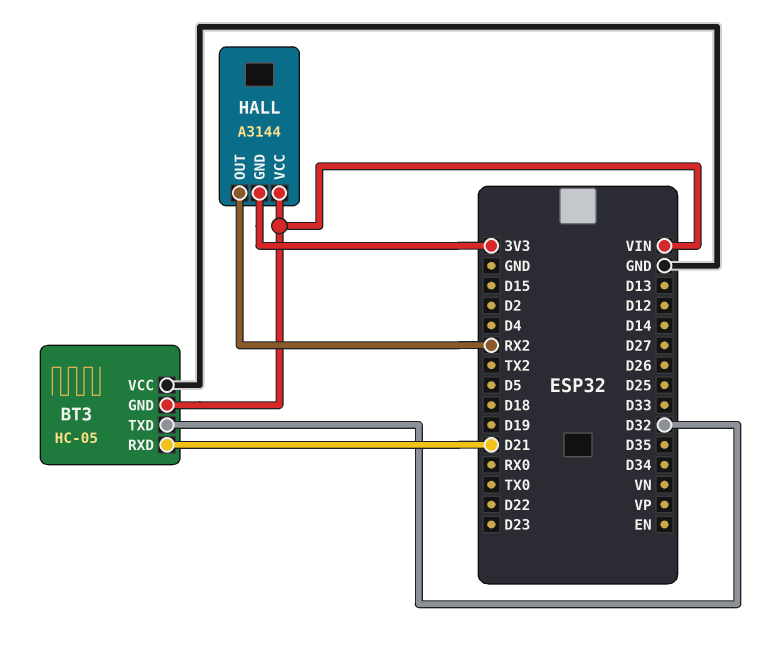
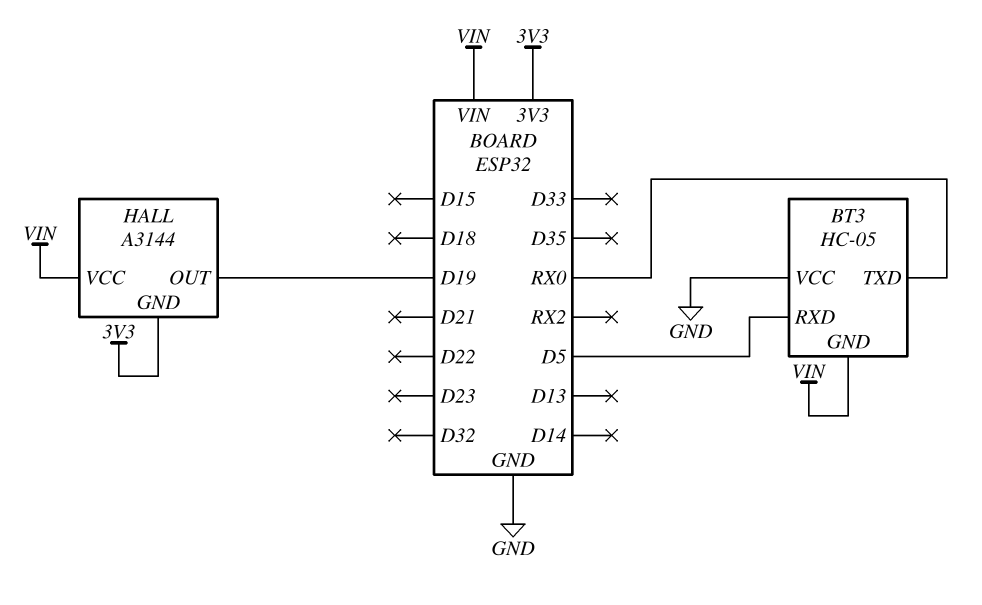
BT3 pin RXD: D21 -> D5
BT3 pin TXD: D32 -> RX0
HALL pin OUT: RX2 -> D19

